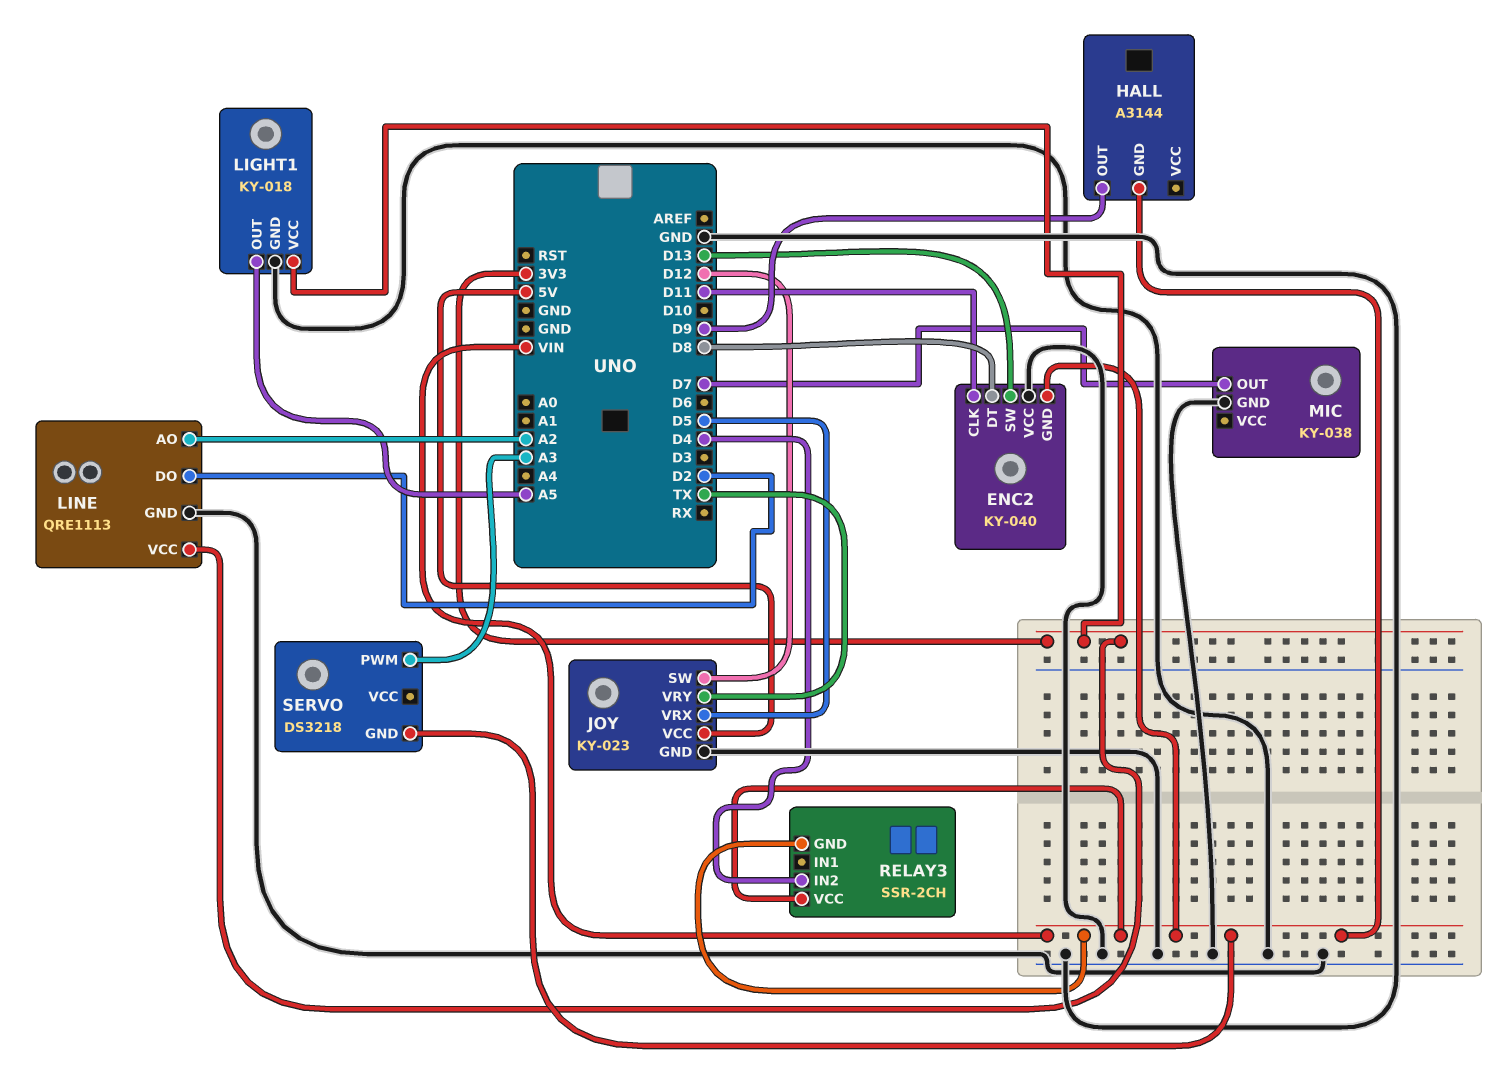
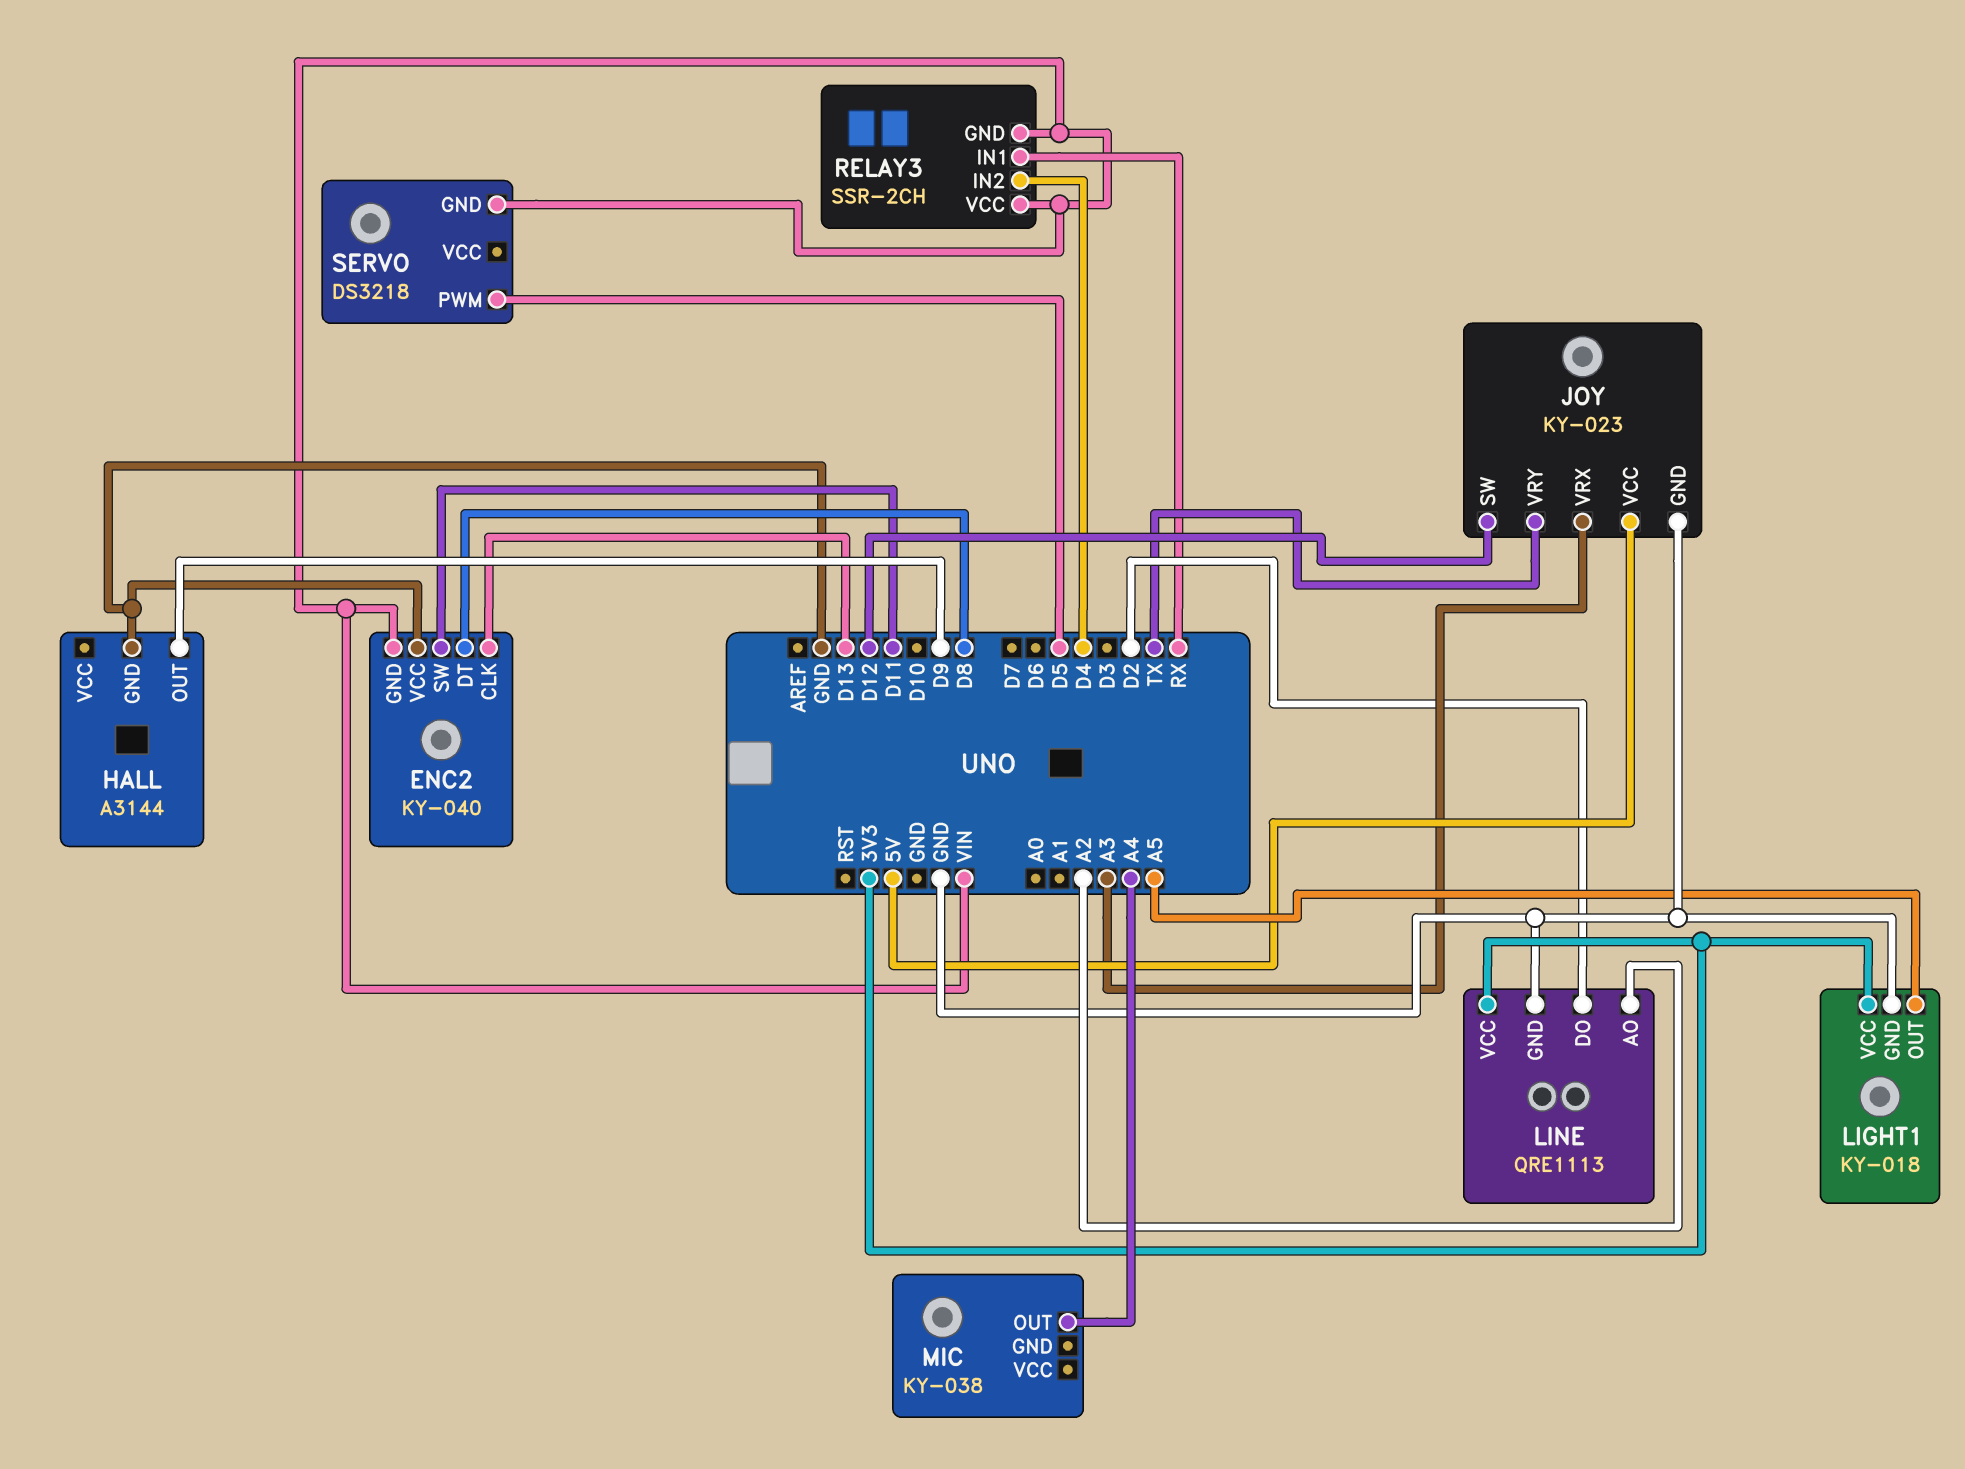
ENC2 pin CLK: D11 -> D13
ENC2 pin SW: D13 -> D11
HALL pin GND: VIN -> GND
JOY pin VRX: D5 -> A3
MIC pin GND: GND -> none
MIC pin OUT: D7 -> A4
RELAY3 pin IN1: none -> RX
SERVO pin PWM: A3 -> D5

